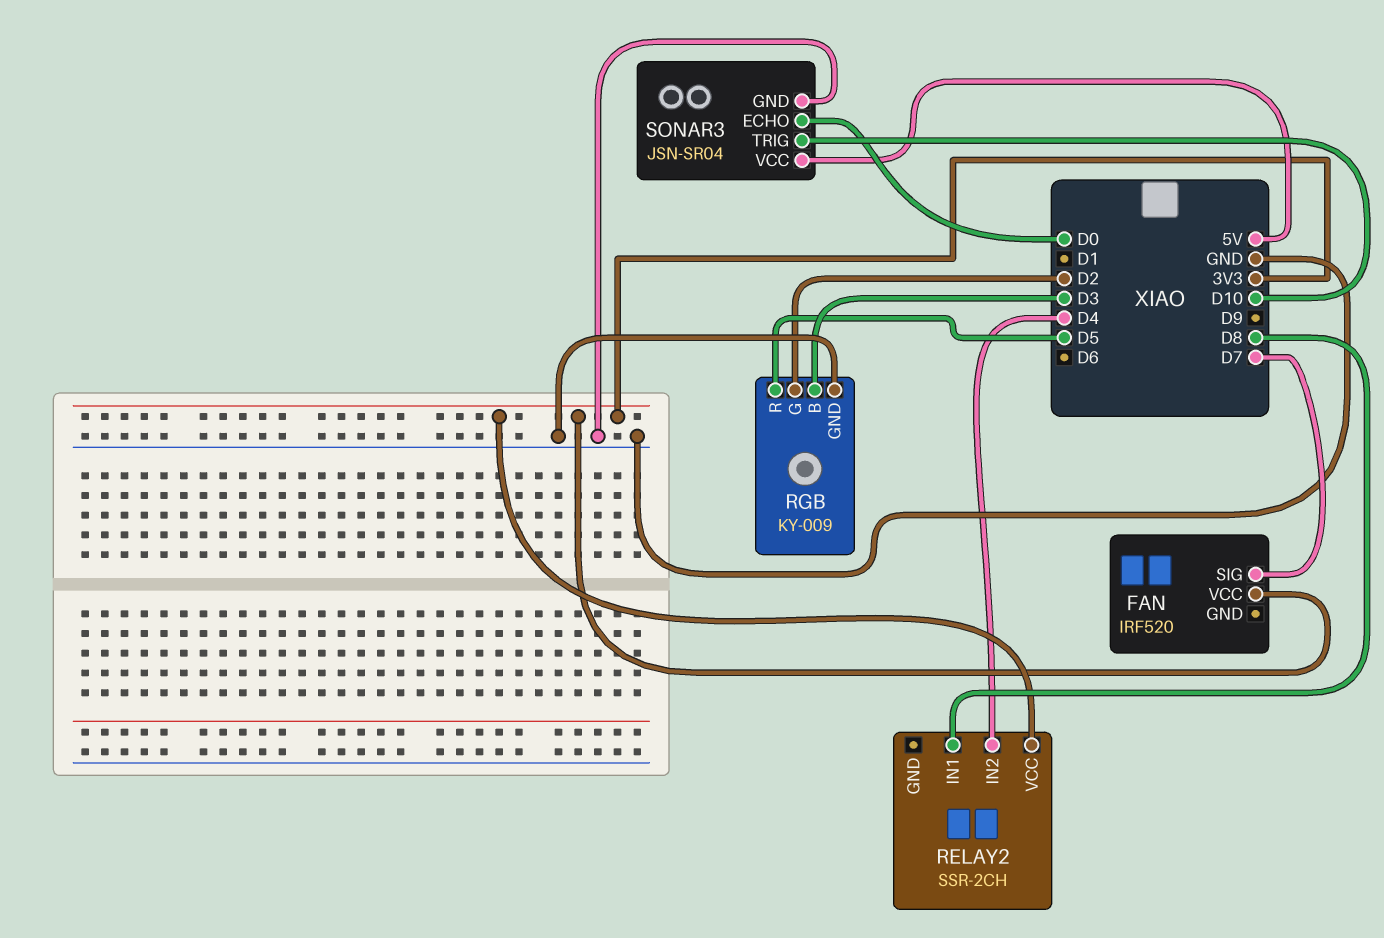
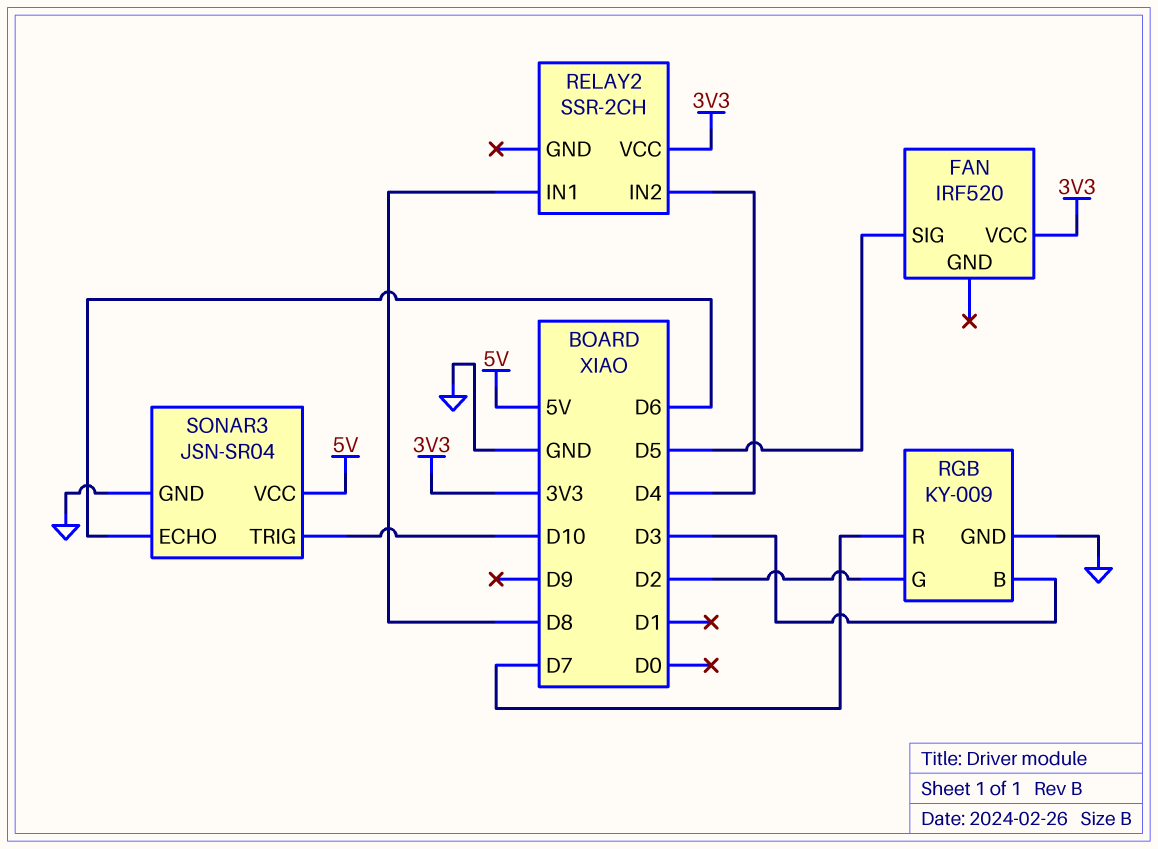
FAN pin SIG: D7 -> D5
RGB pin R: D5 -> D7
SONAR3 pin ECHO: D0 -> D6

